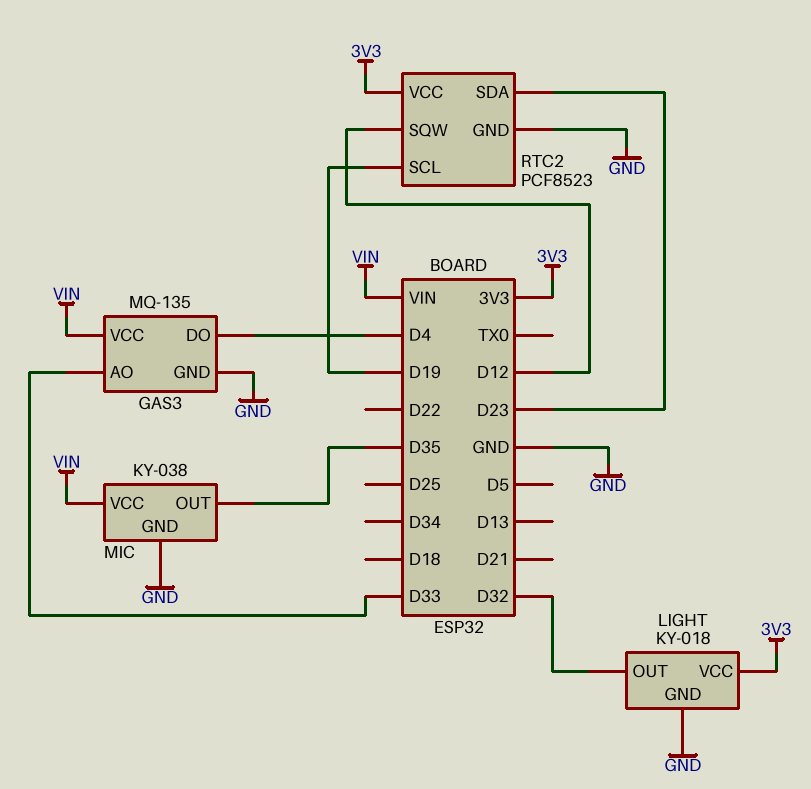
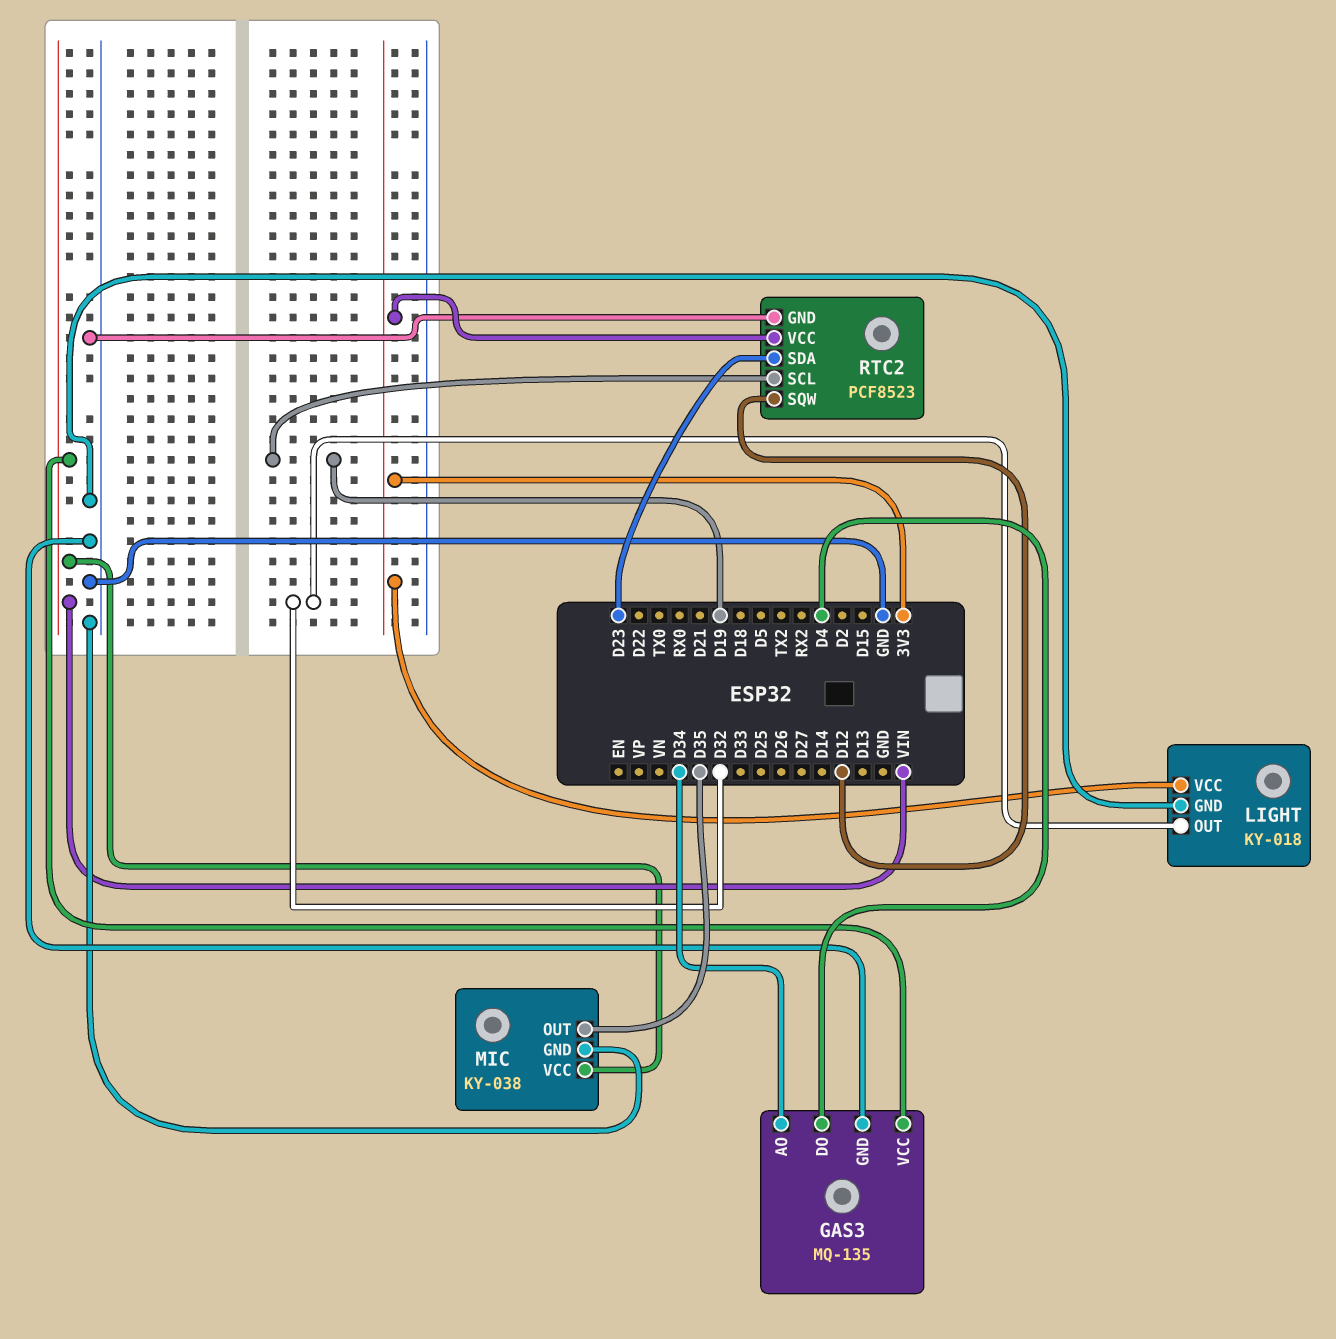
GAS3 pin AO: D33 -> D34

